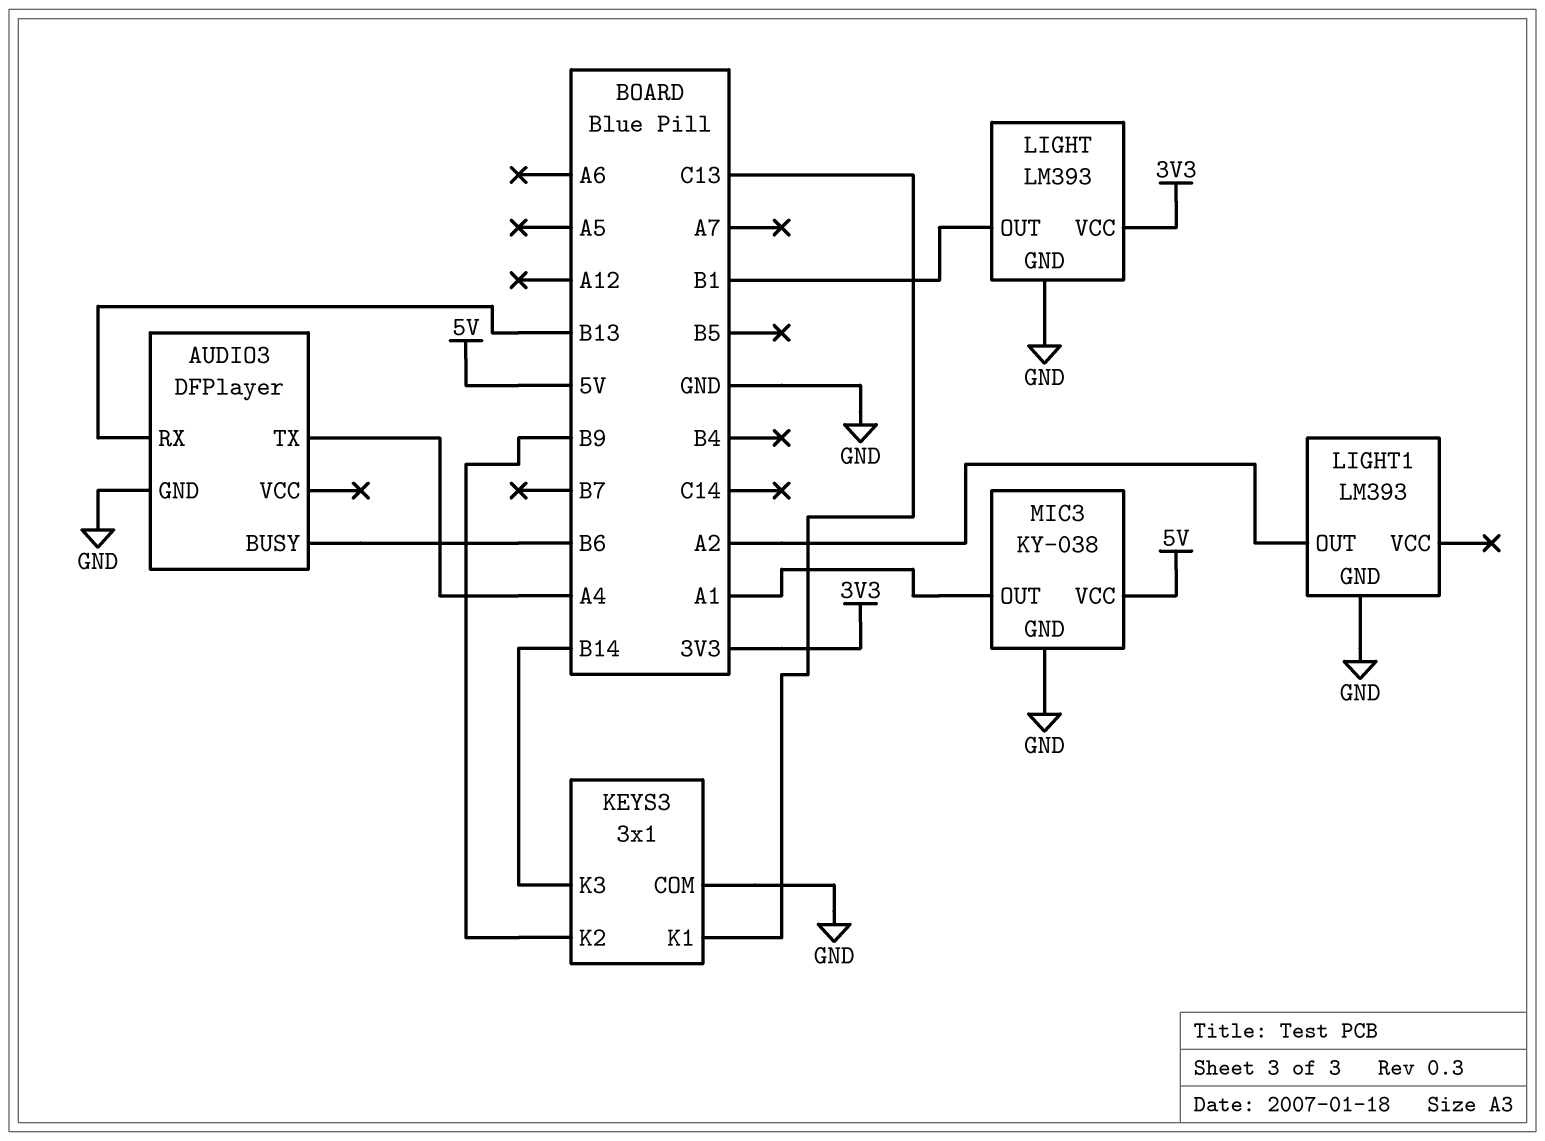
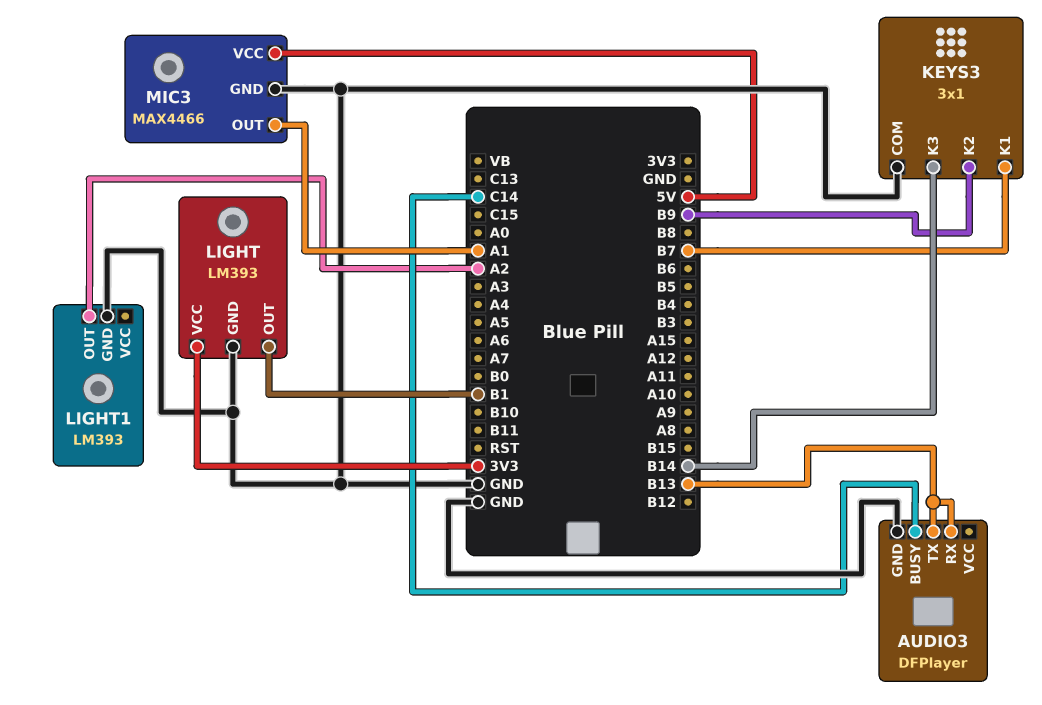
AUDIO3 pin BUSY: B6 -> C14
AUDIO3 pin TX: A4 -> B13
KEYS3 pin K1: C13 -> B7
MIC3: KY-038 -> MAX4466

